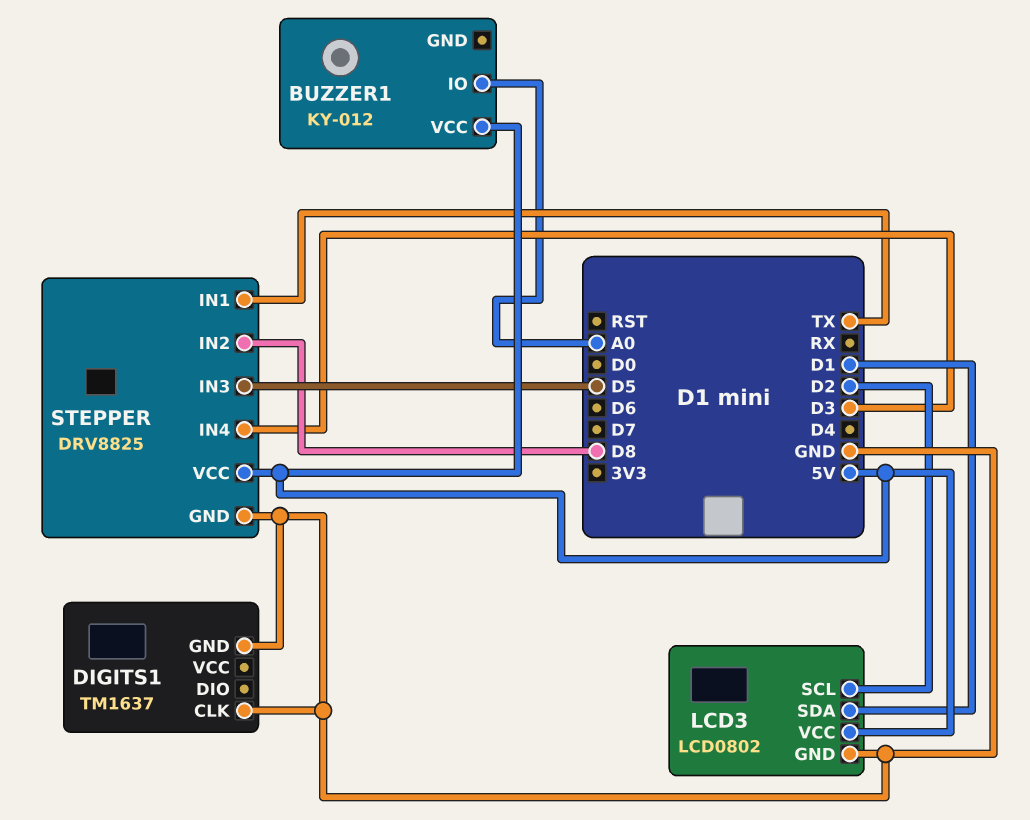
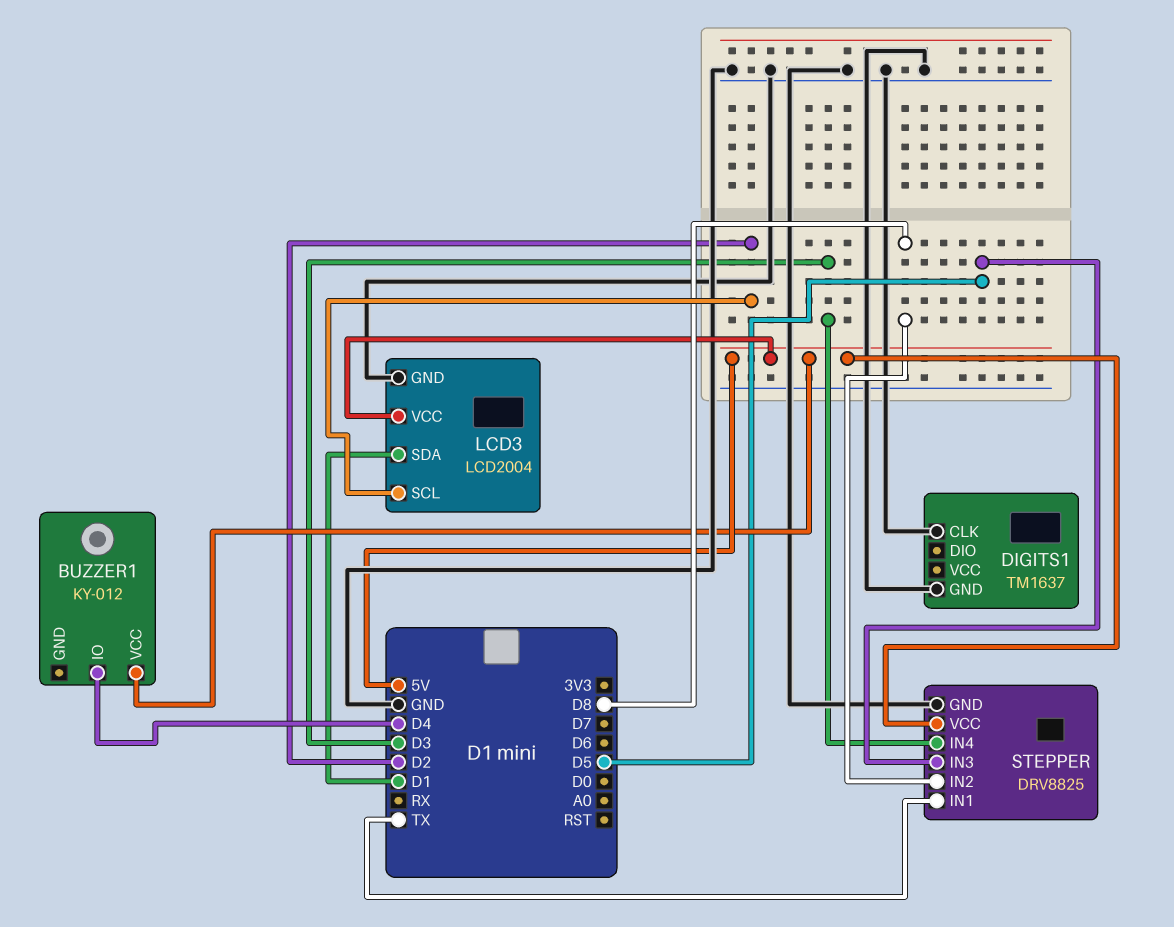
BUZZER1 pin IO: A0 -> D4
LCD3: LCD0802 -> LCD2004

